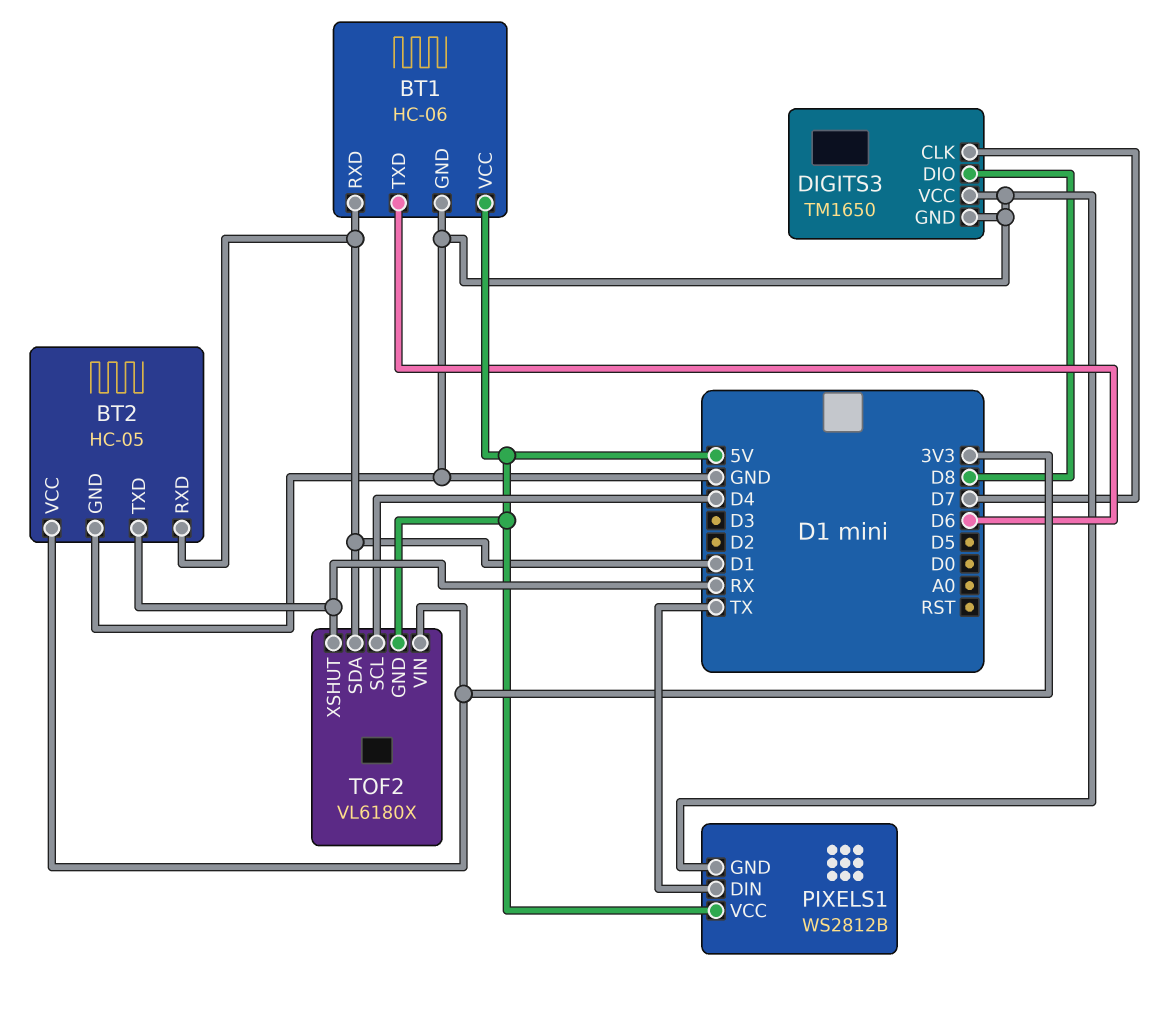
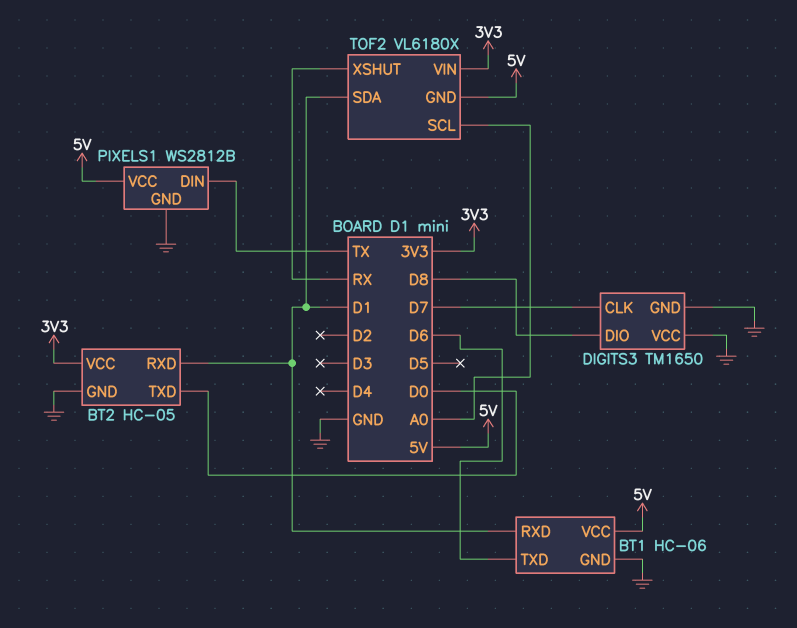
BT2 pin TXD: RX -> D0
TOF2 pin SCL: D4 -> A0

